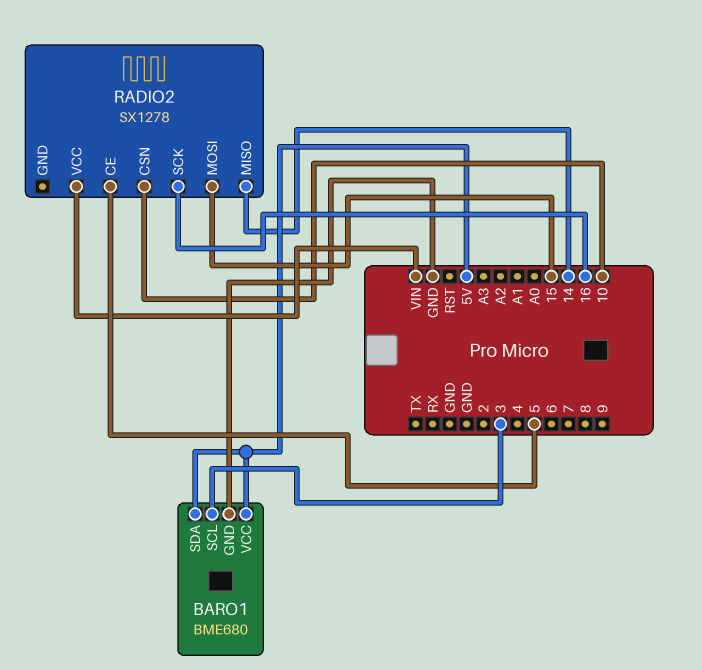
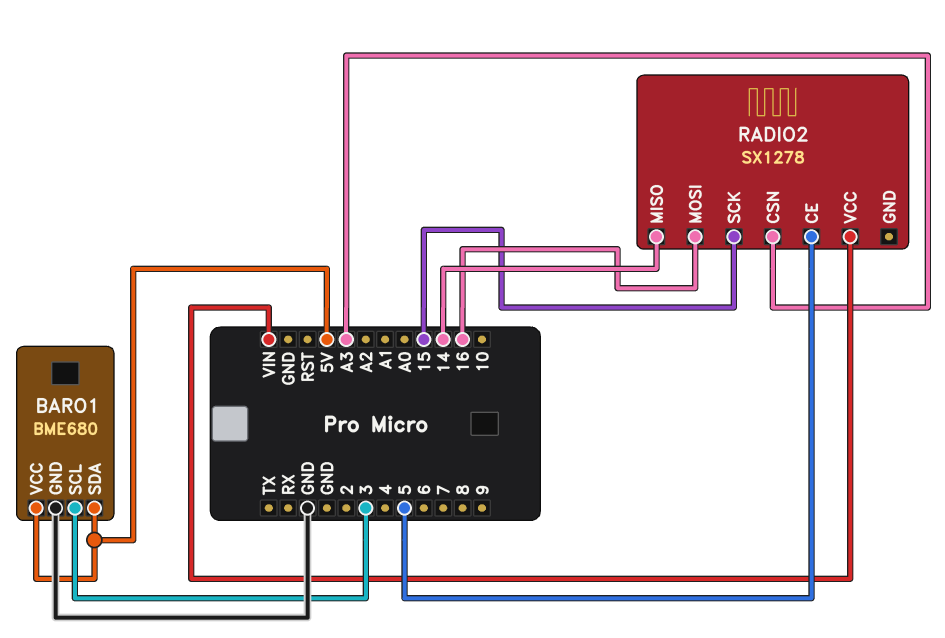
RADIO2 pin CSN: 10 -> A3
RADIO2 pin MOSI: 15 -> 16
RADIO2 pin SCK: 16 -> 15

